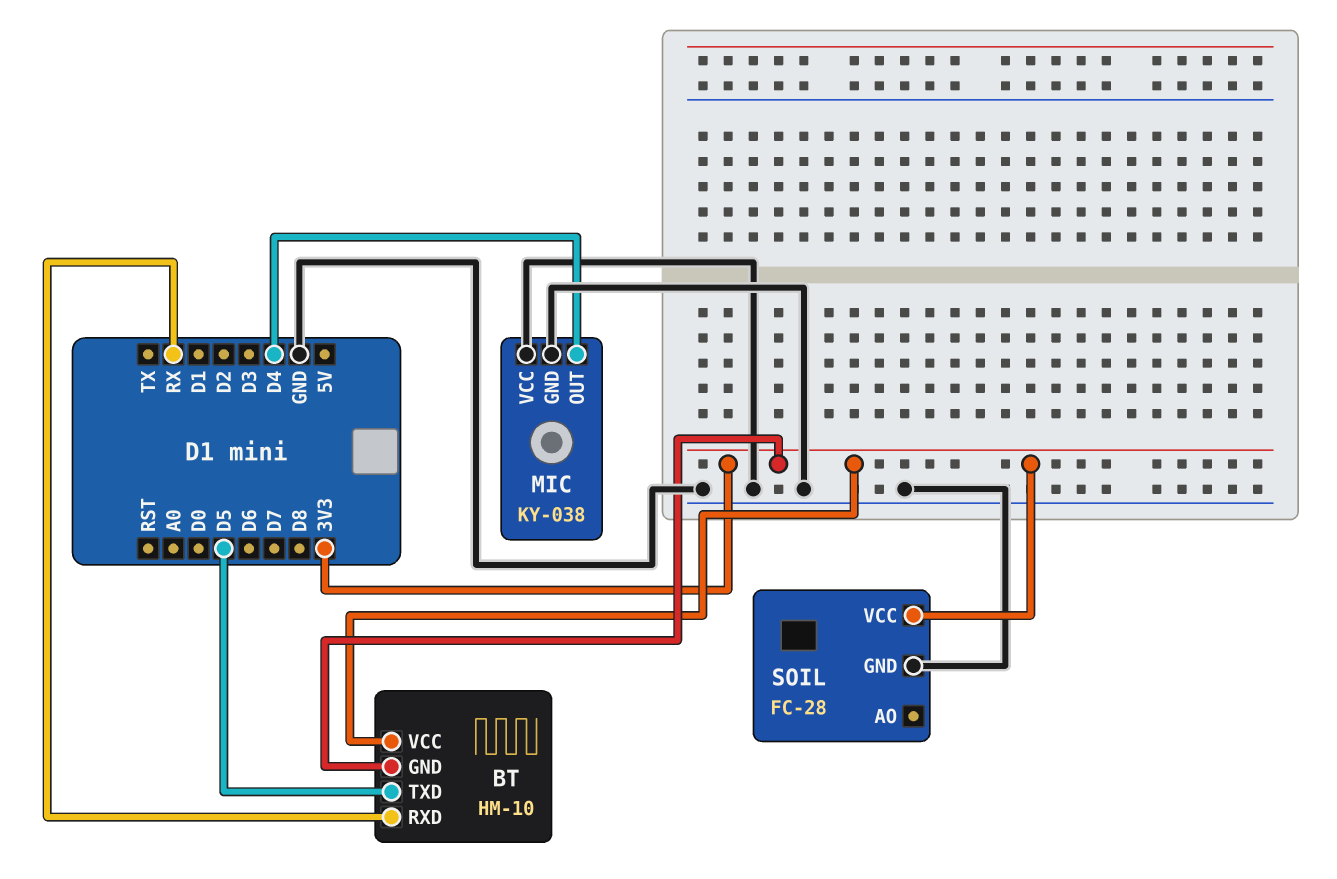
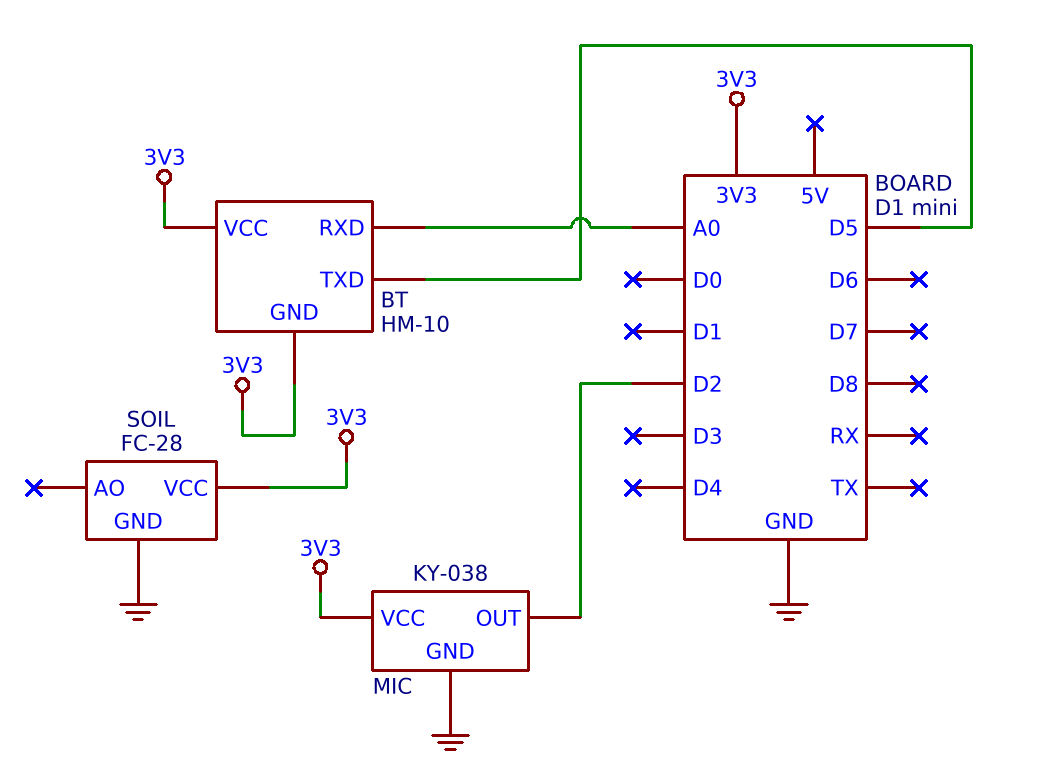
BT pin RXD: RX -> A0
MIC pin OUT: D4 -> D2
MIC pin VCC: GND -> 3V3

